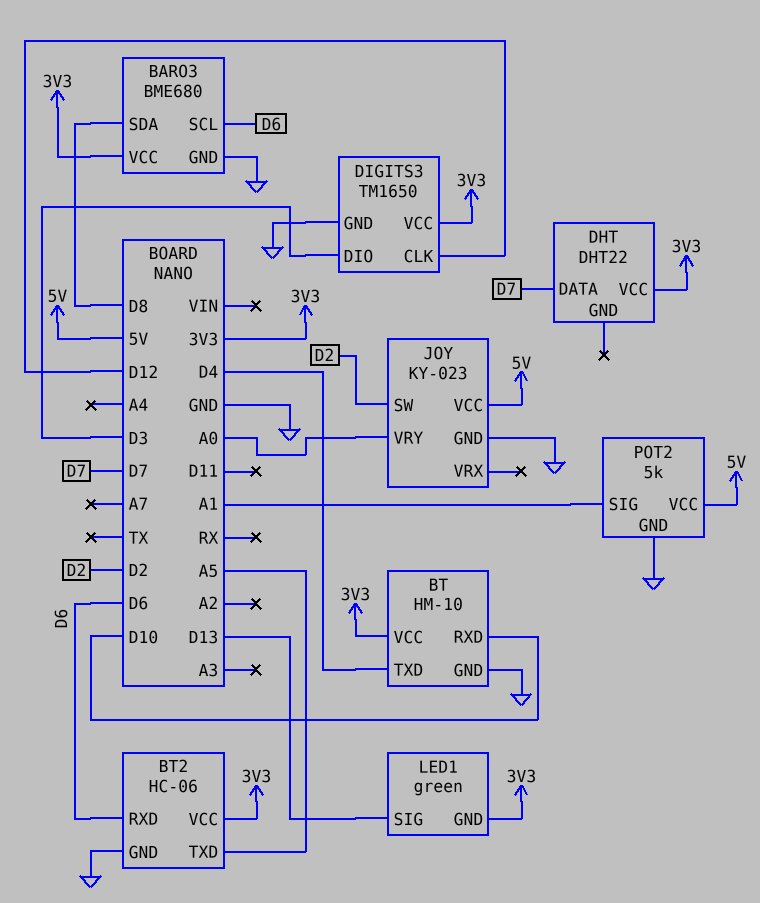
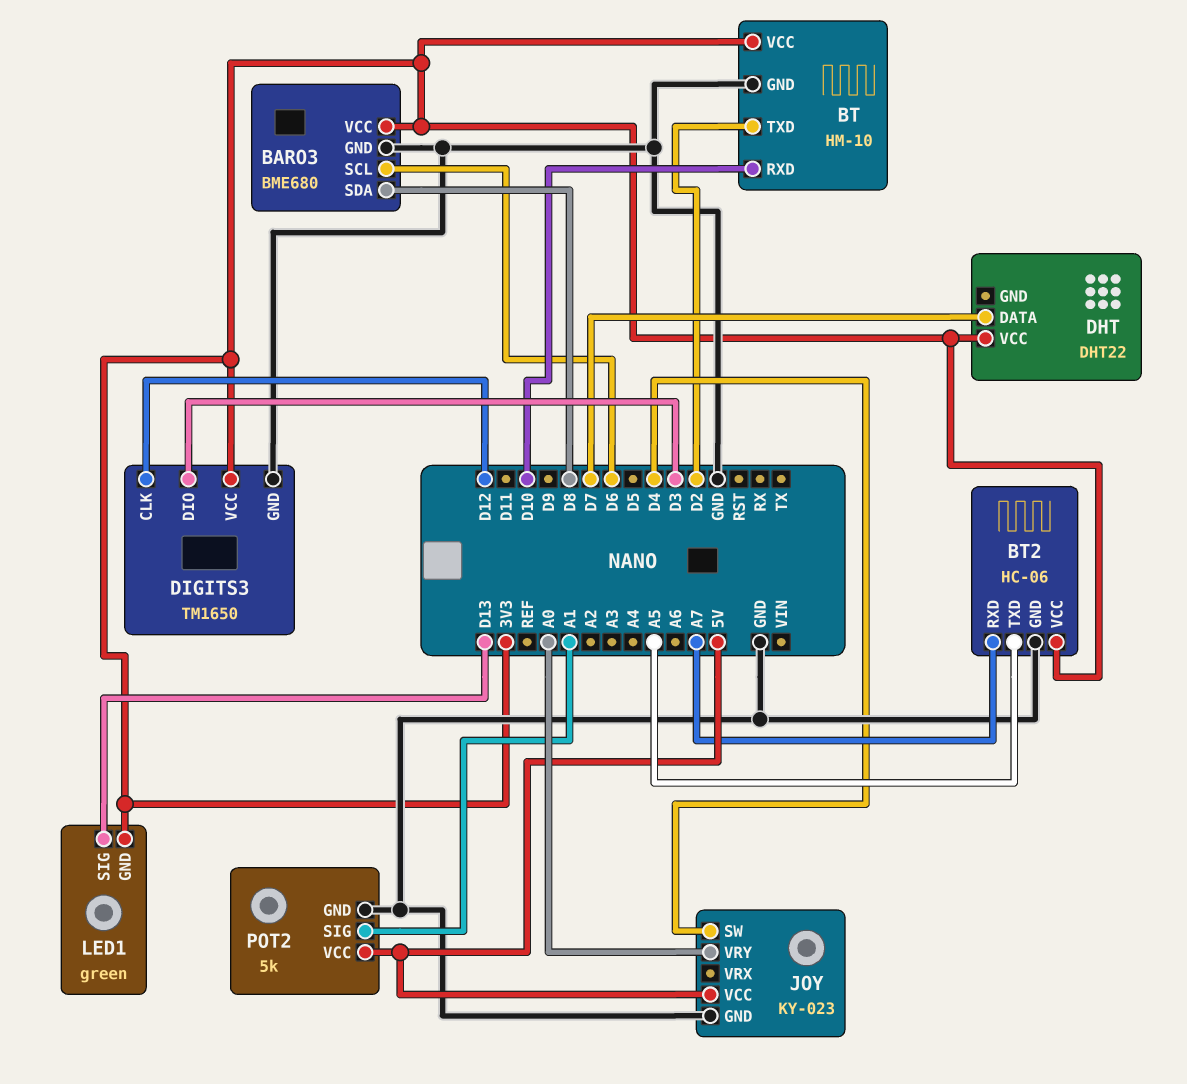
BT pin TXD: D4 -> D2
BT2 pin RXD: D6 -> A7
JOY pin SW: D2 -> D4

